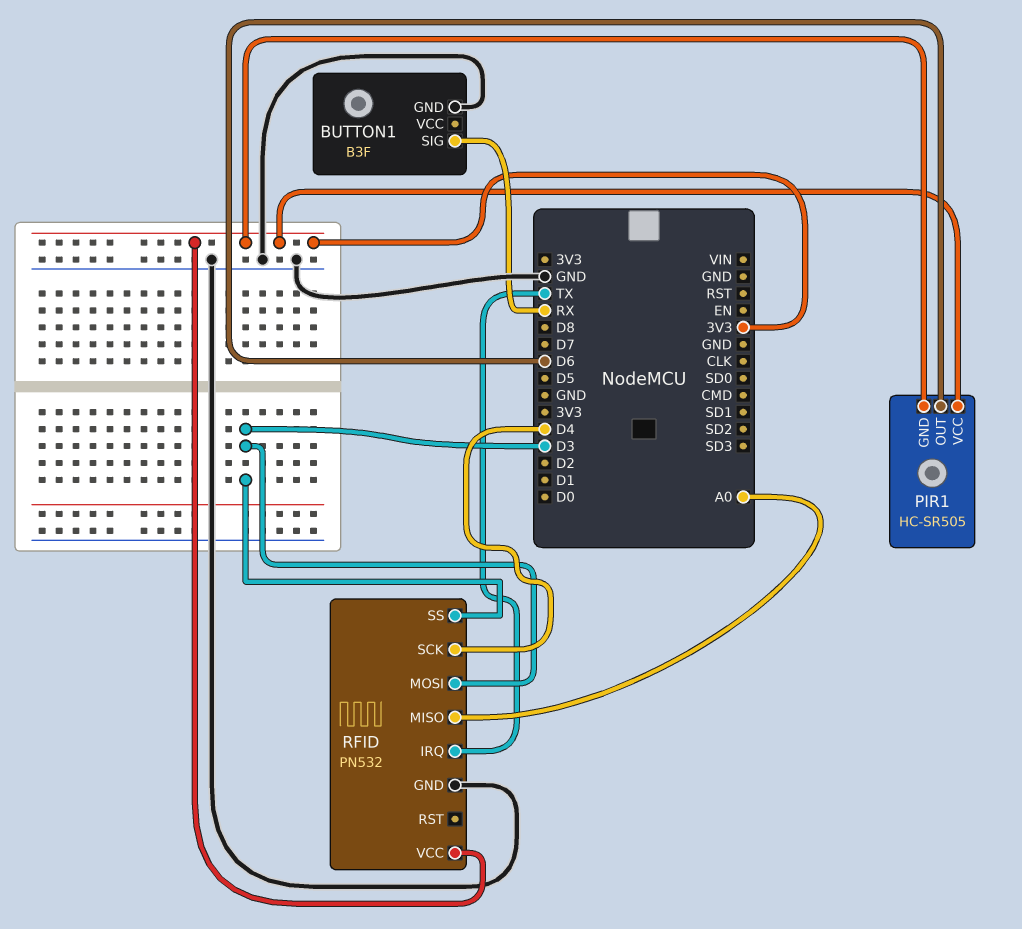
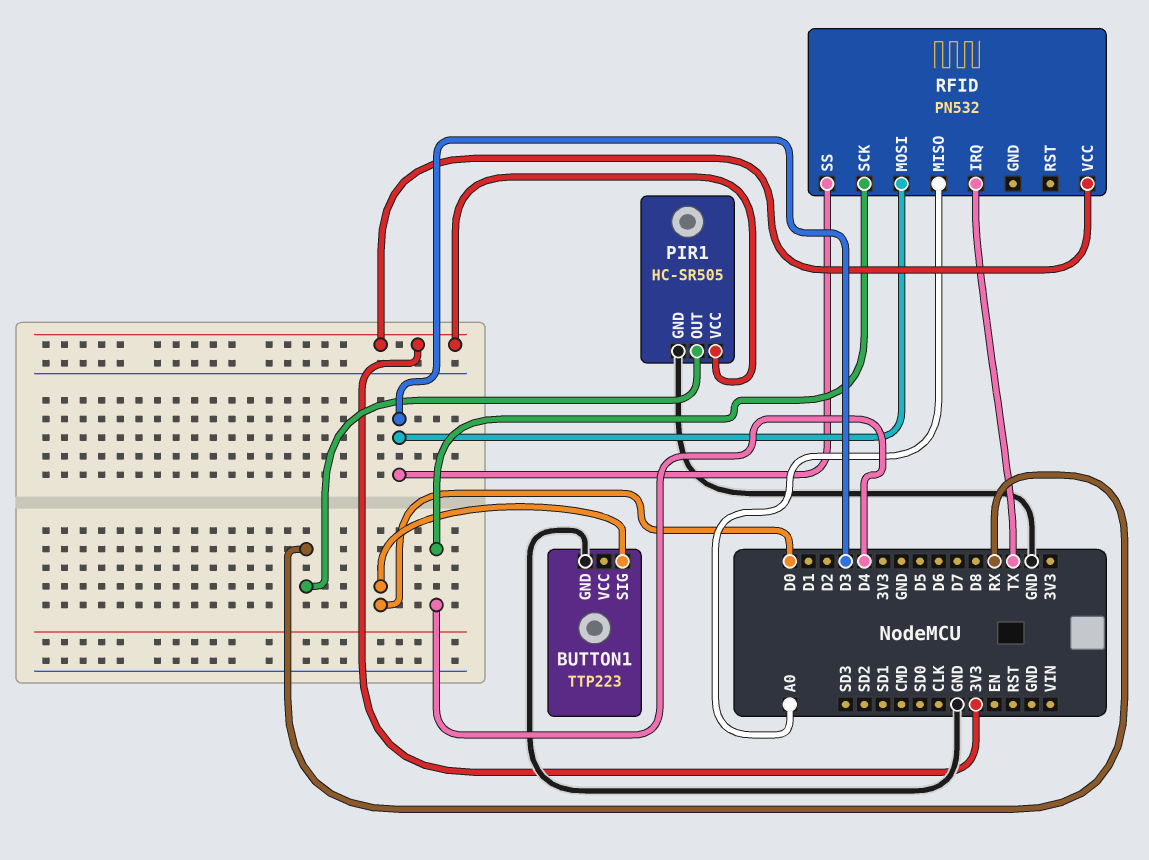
BUTTON1: B3F -> TTP223
BUTTON1 pin SIG: RX -> D0
PIR1 pin GND: 3V3 -> GND
PIR1 pin OUT: D6 -> RX
RFID pin GND: GND -> none

